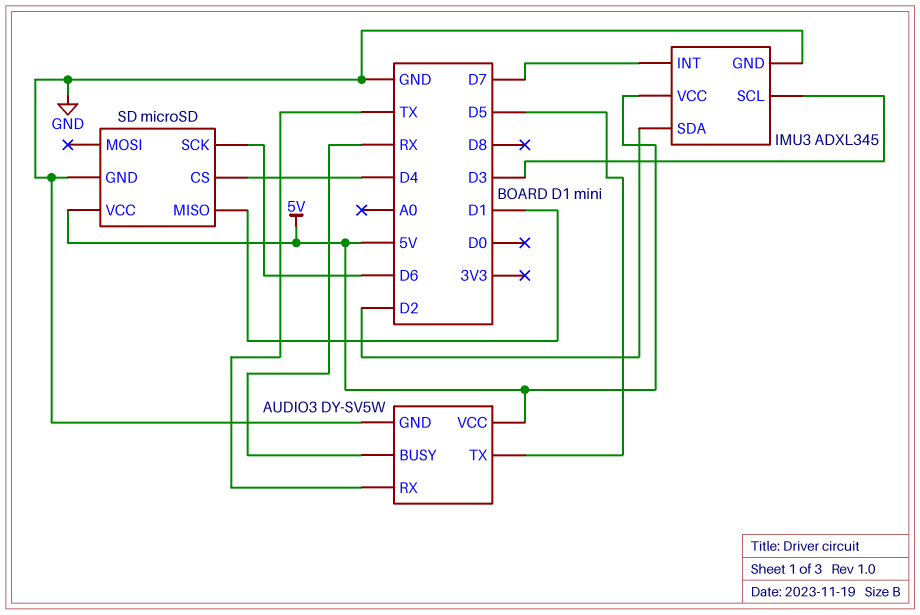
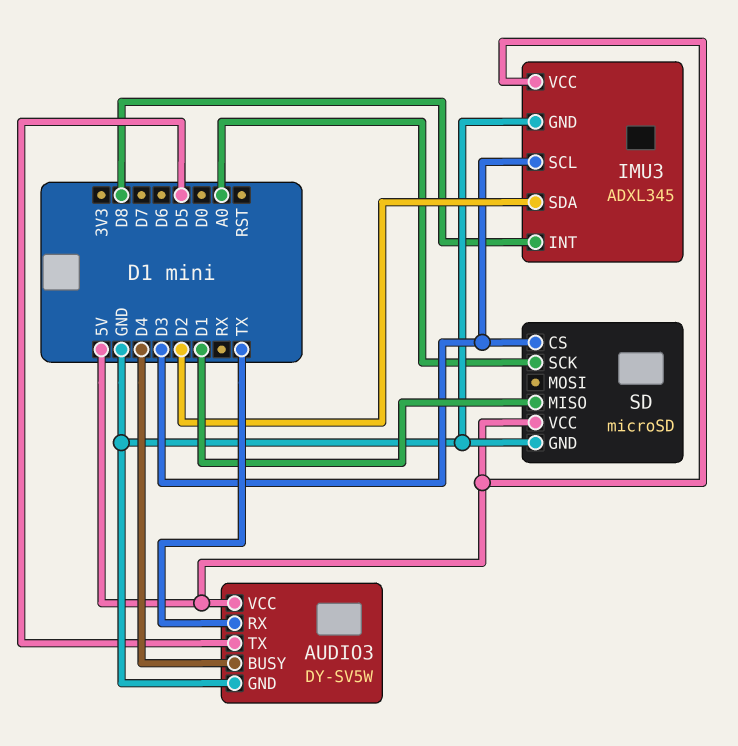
AUDIO3 pin BUSY: RX -> D4
IMU3 pin INT: D7 -> D8
SD pin CS: D4 -> D3
SD pin SCK: D6 -> A0

